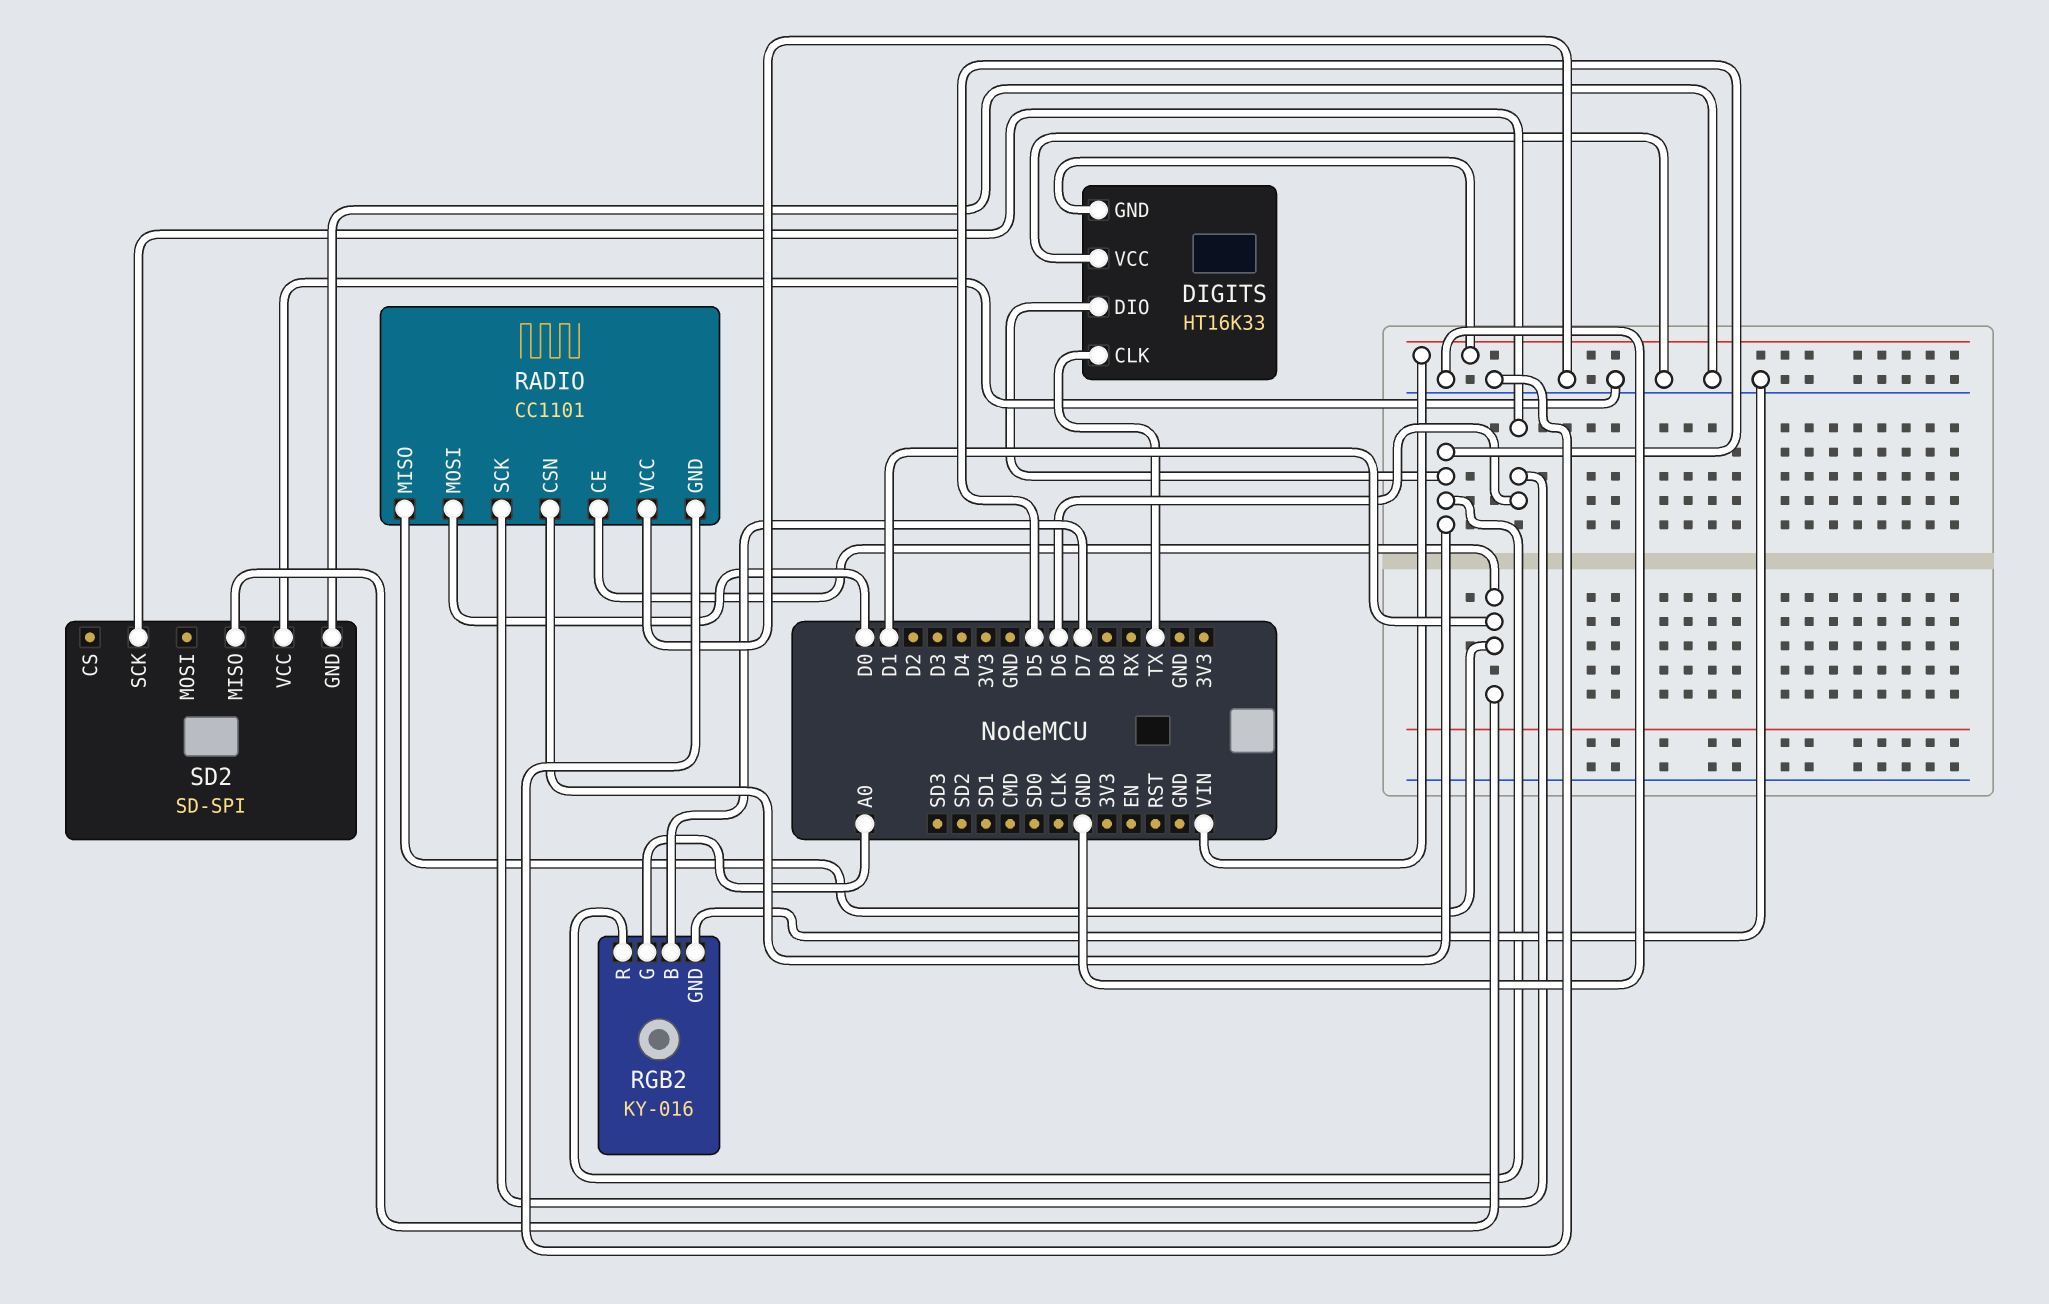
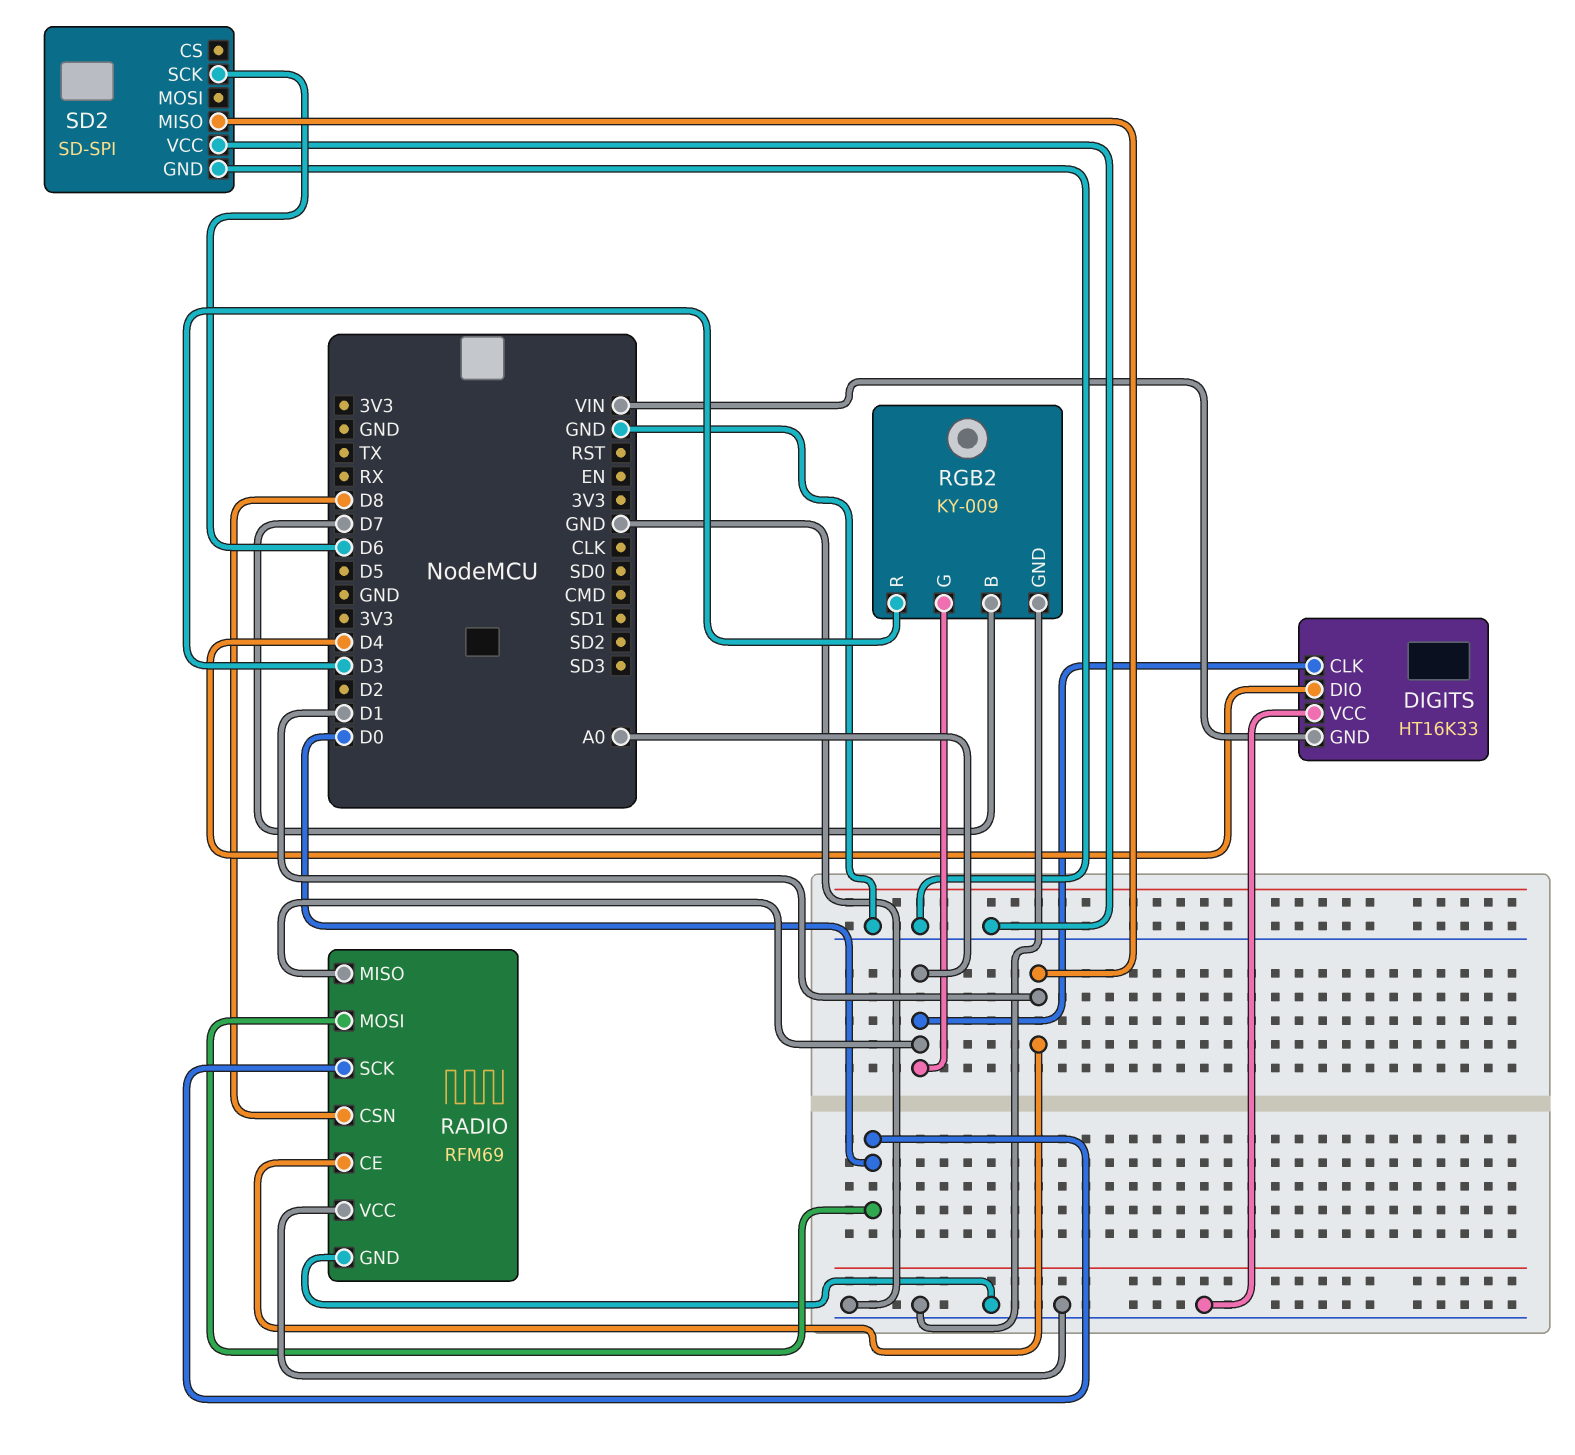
DIGITS pin CLK: TX -> A0
DIGITS pin DIO: D5 -> D4
RADIO: CC1101 -> RFM69
RADIO pin CSN: D5 -> D8
RADIO pin MISO: D1 -> A0
RADIO pin SCK: D6 -> D0
RGB2: KY-016 -> KY-009
RGB2 pin R: D5 -> D3

